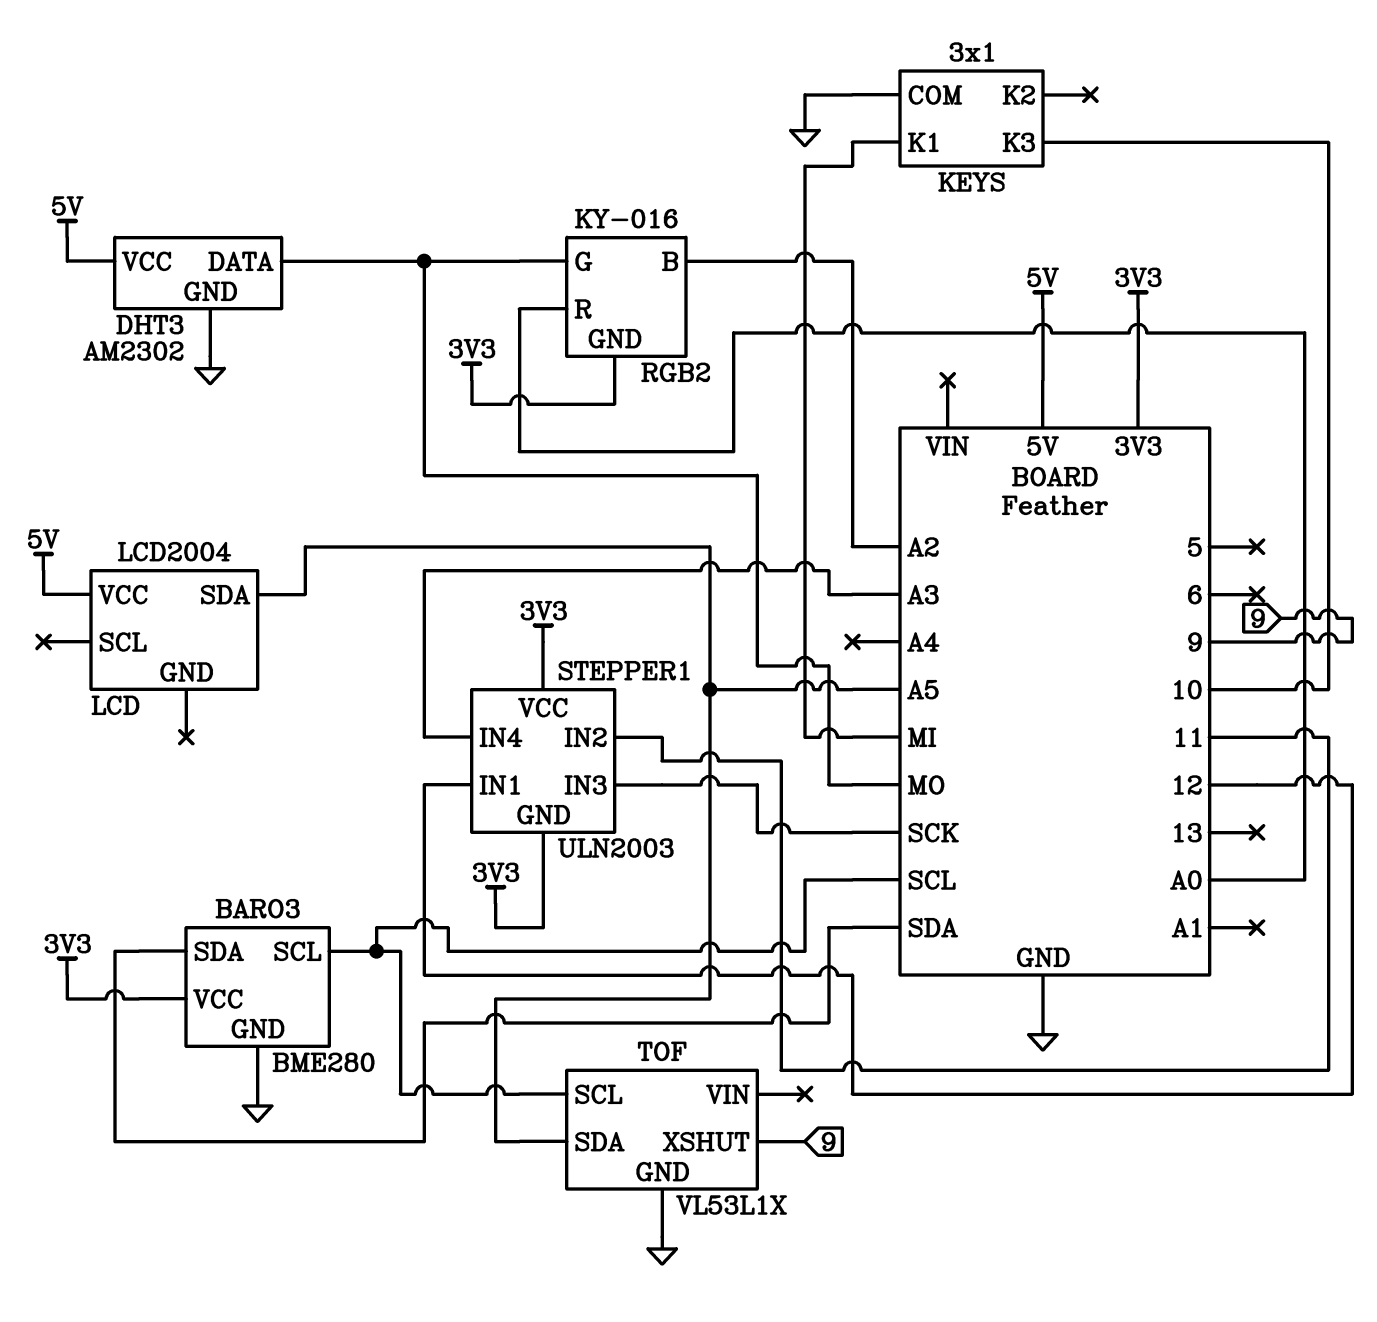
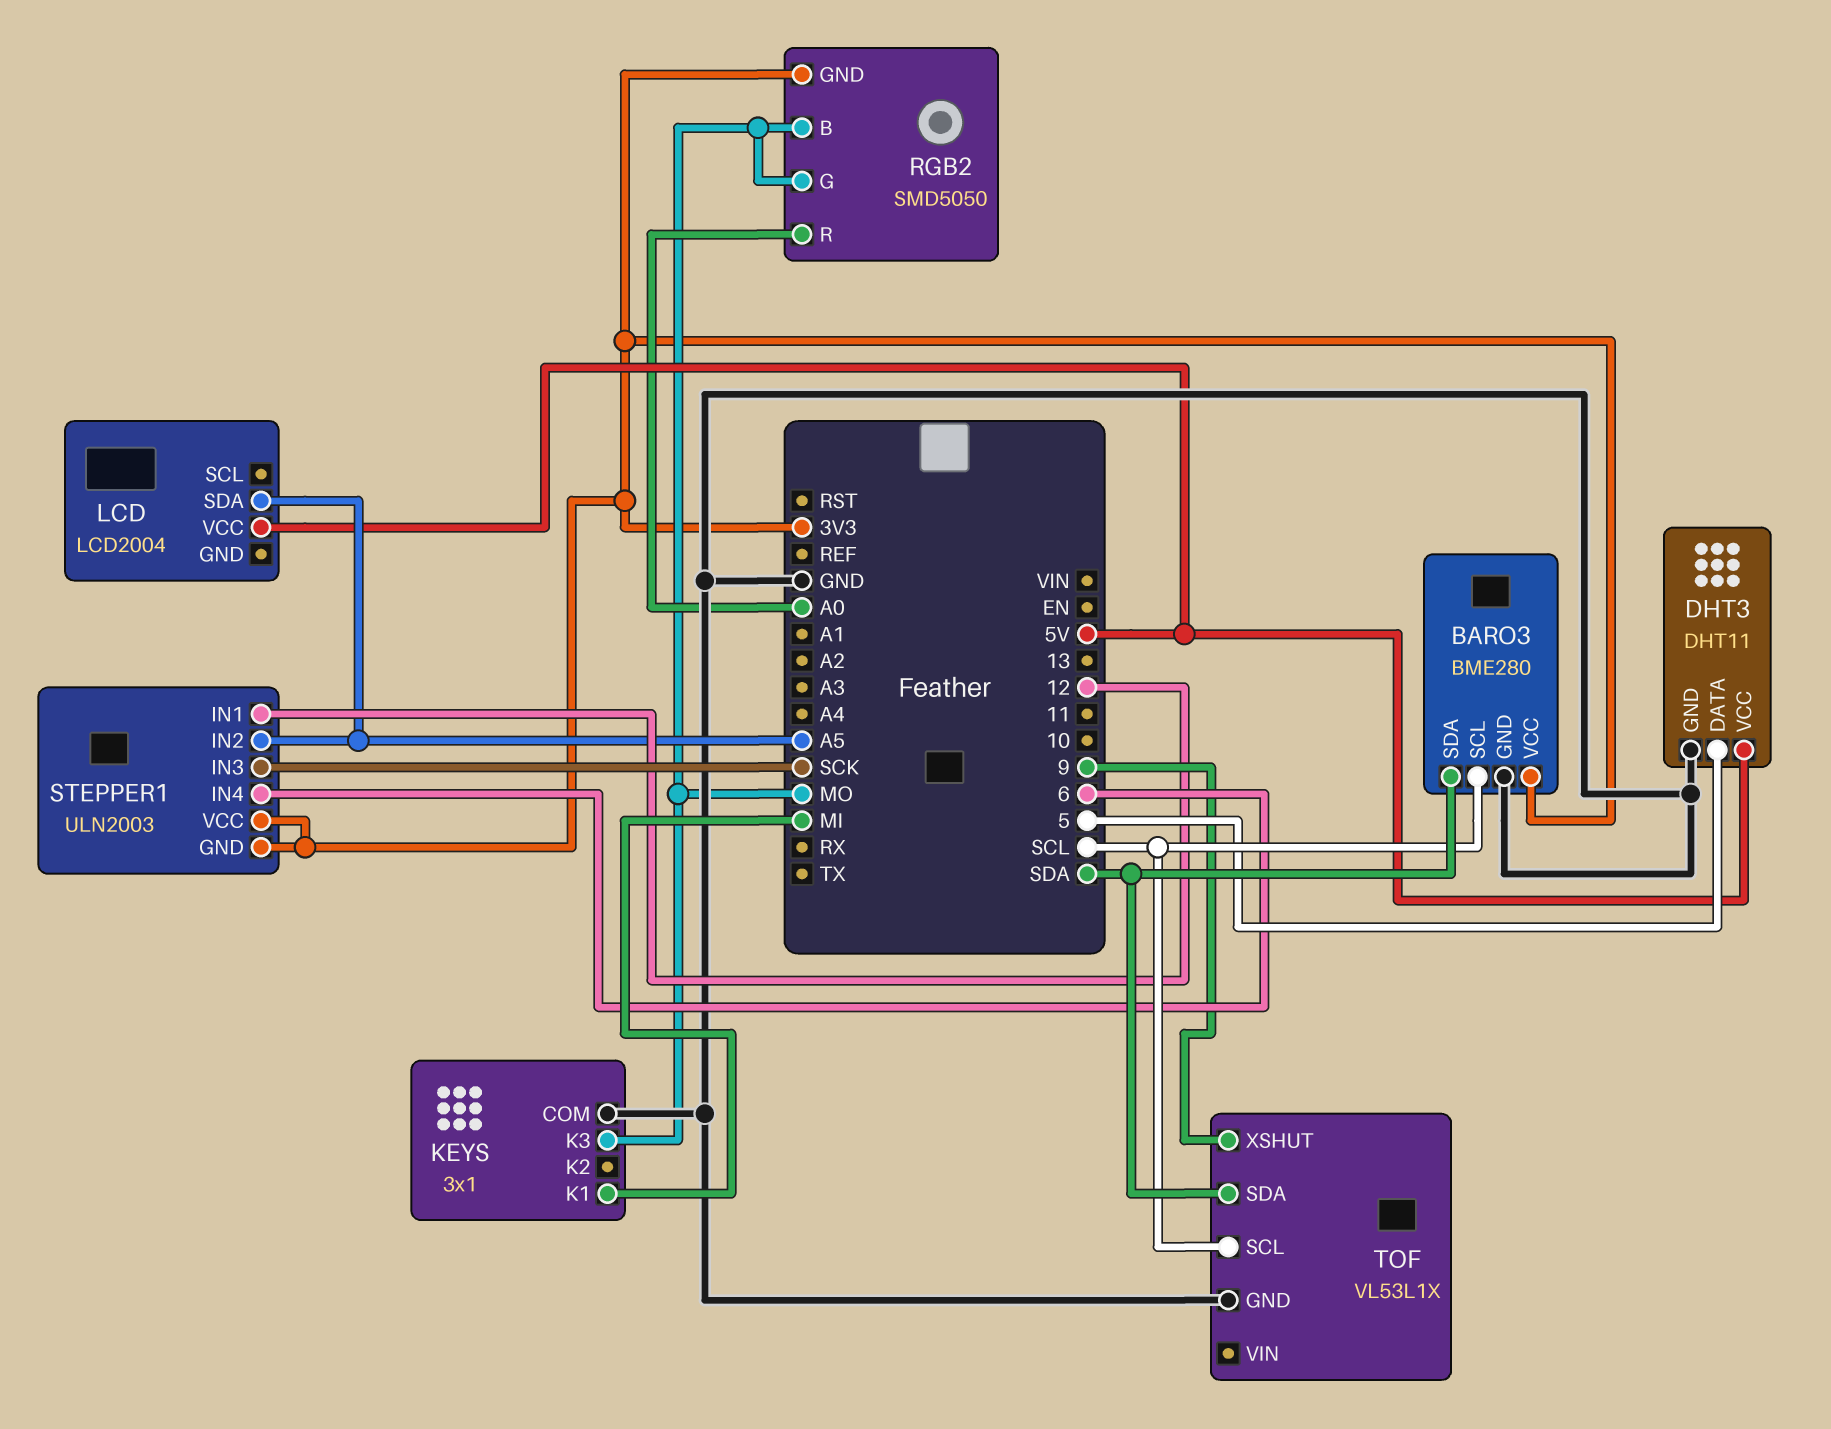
DHT3: AM2302 -> DHT11
DHT3 pin DATA: MO -> 5
KEYS pin K3: 10 -> MO
RGB2: KY-016 -> SMD5050
RGB2 pin B: A2 -> MO
STEPPER1 pin IN2: 11 -> A5
STEPPER1 pin IN4: A3 -> 6
TOF pin SDA: A5 -> SDA

